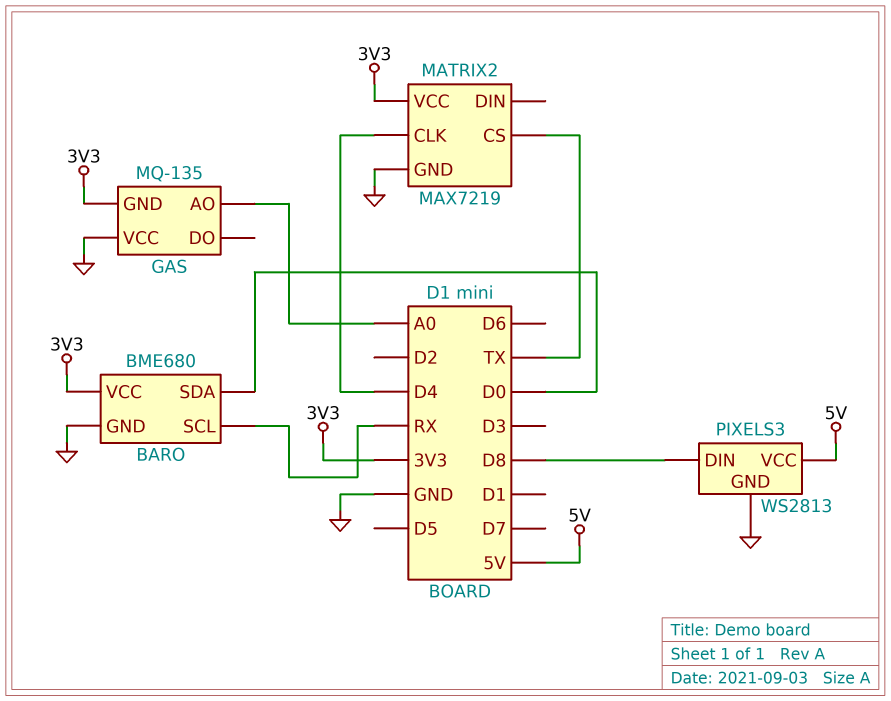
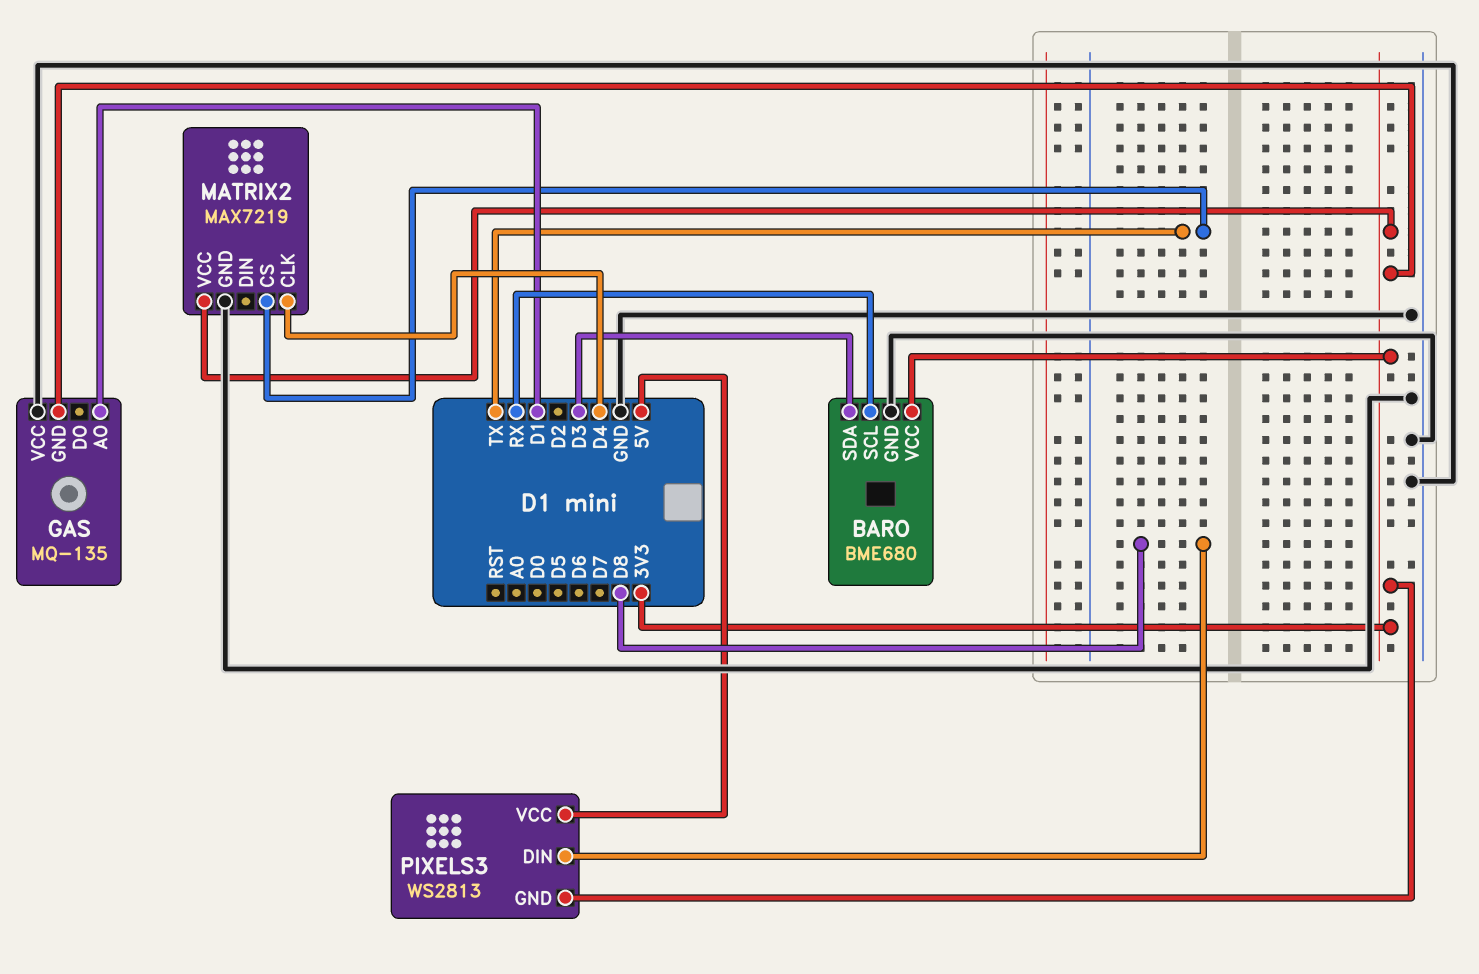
BARO pin SDA: D0 -> D3
GAS pin AO: A0 -> D1
PIXELS3 pin GND: GND -> 3V3

